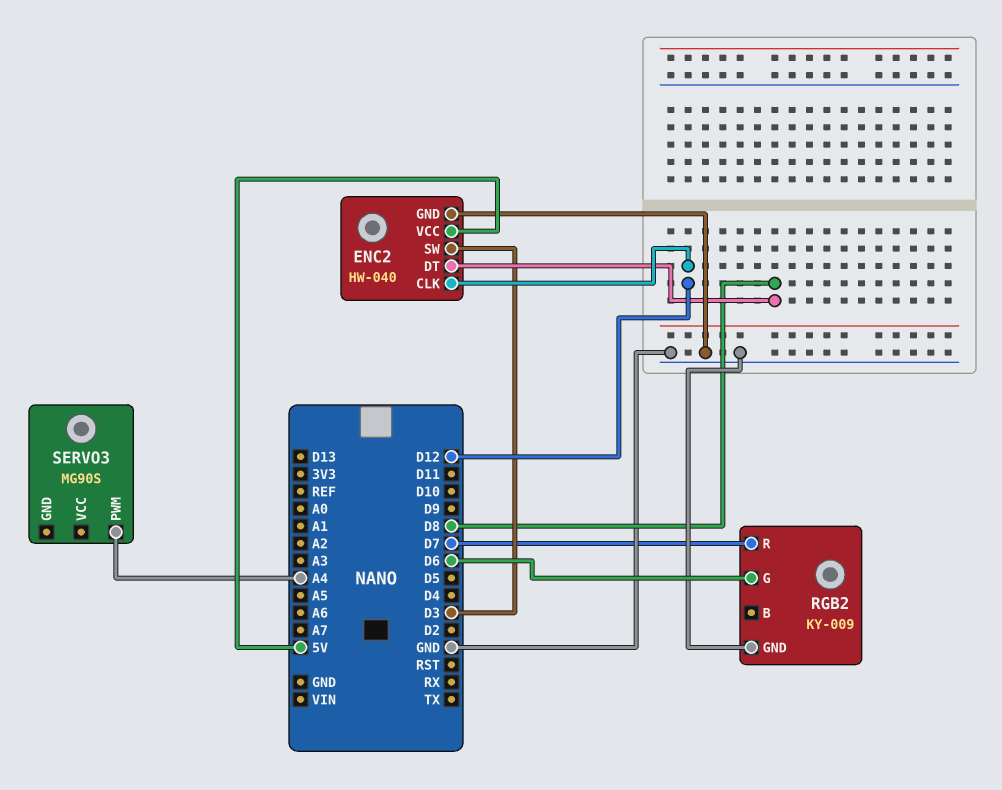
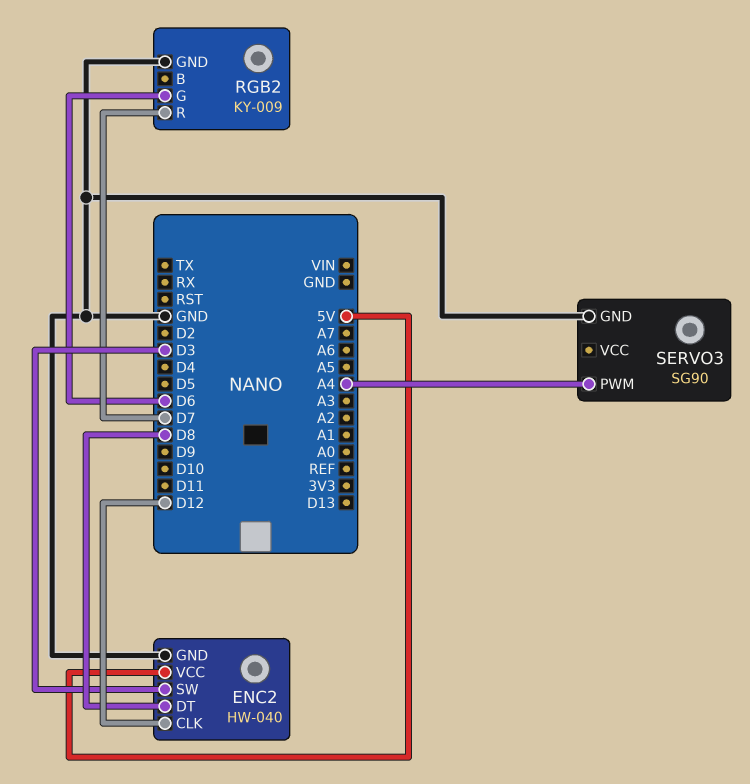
SERVO3: MG90S -> SG90
SERVO3 pin GND: none -> GND

